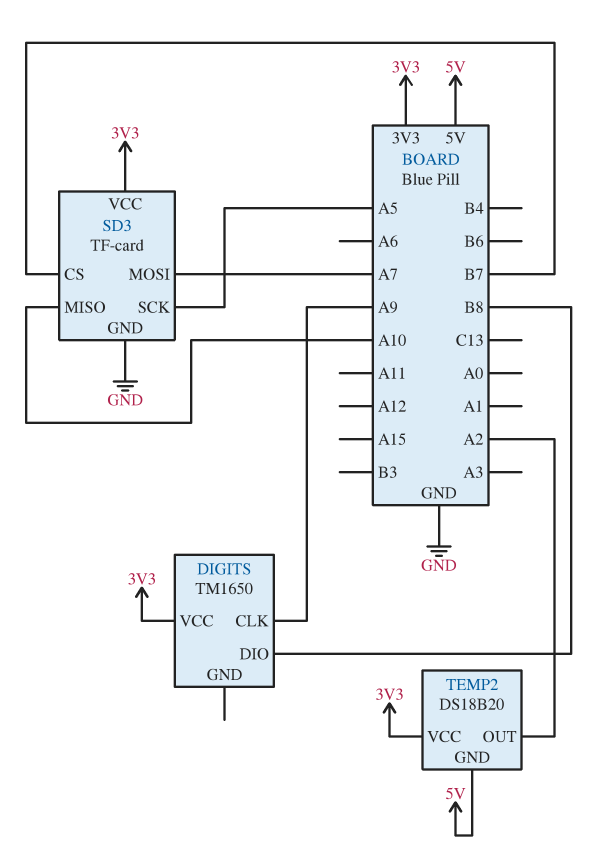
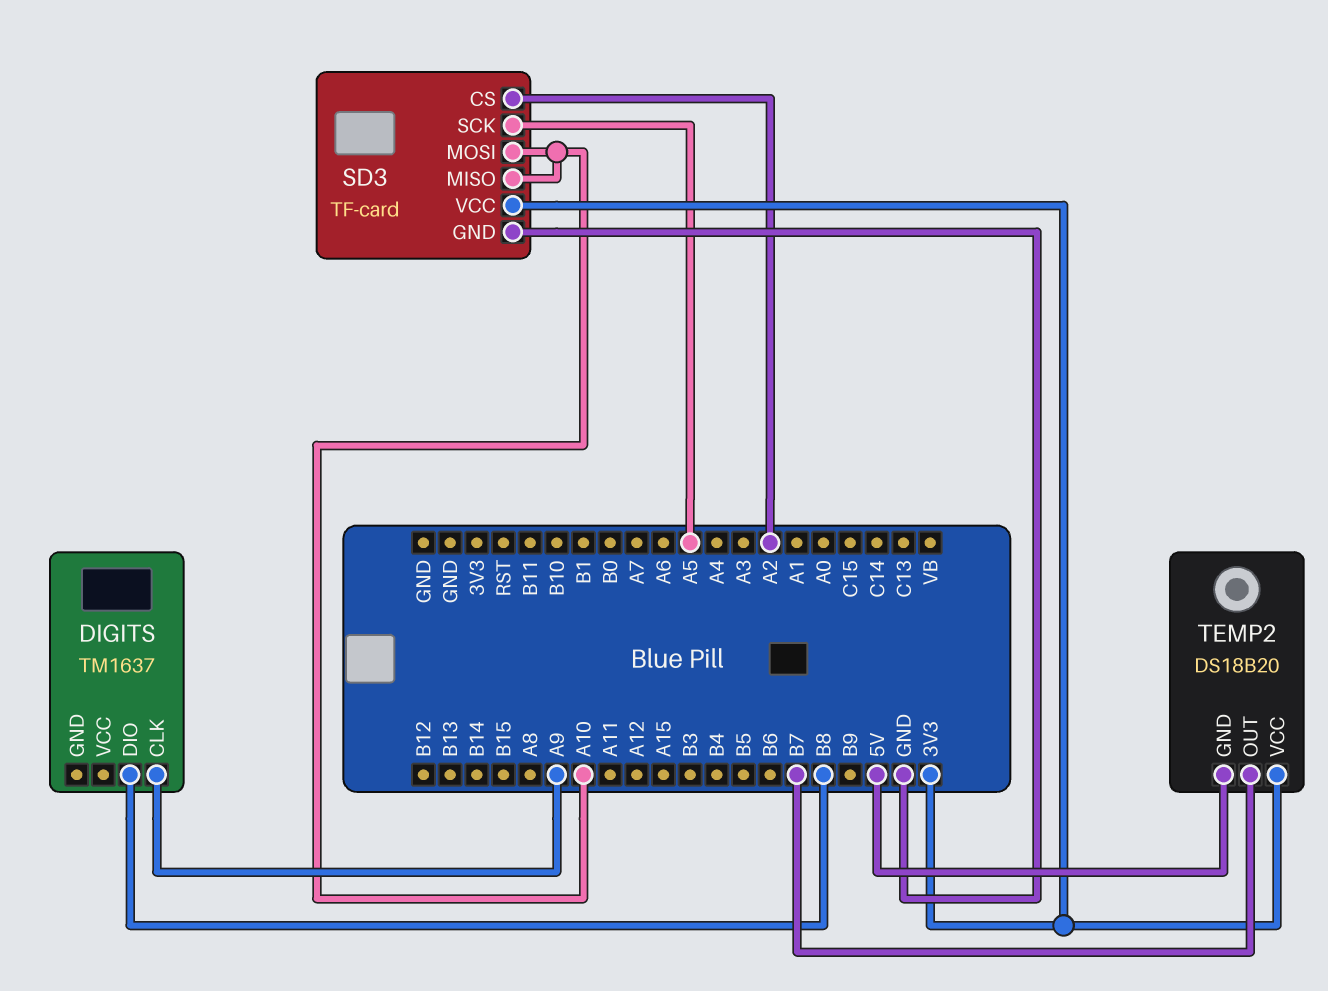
DIGITS: TM1650 -> TM1637
DIGITS pin VCC: 3V3 -> none
SD3 pin CS: B7 -> A2
SD3 pin MOSI: A7 -> A10
TEMP2 pin OUT: A2 -> B7

